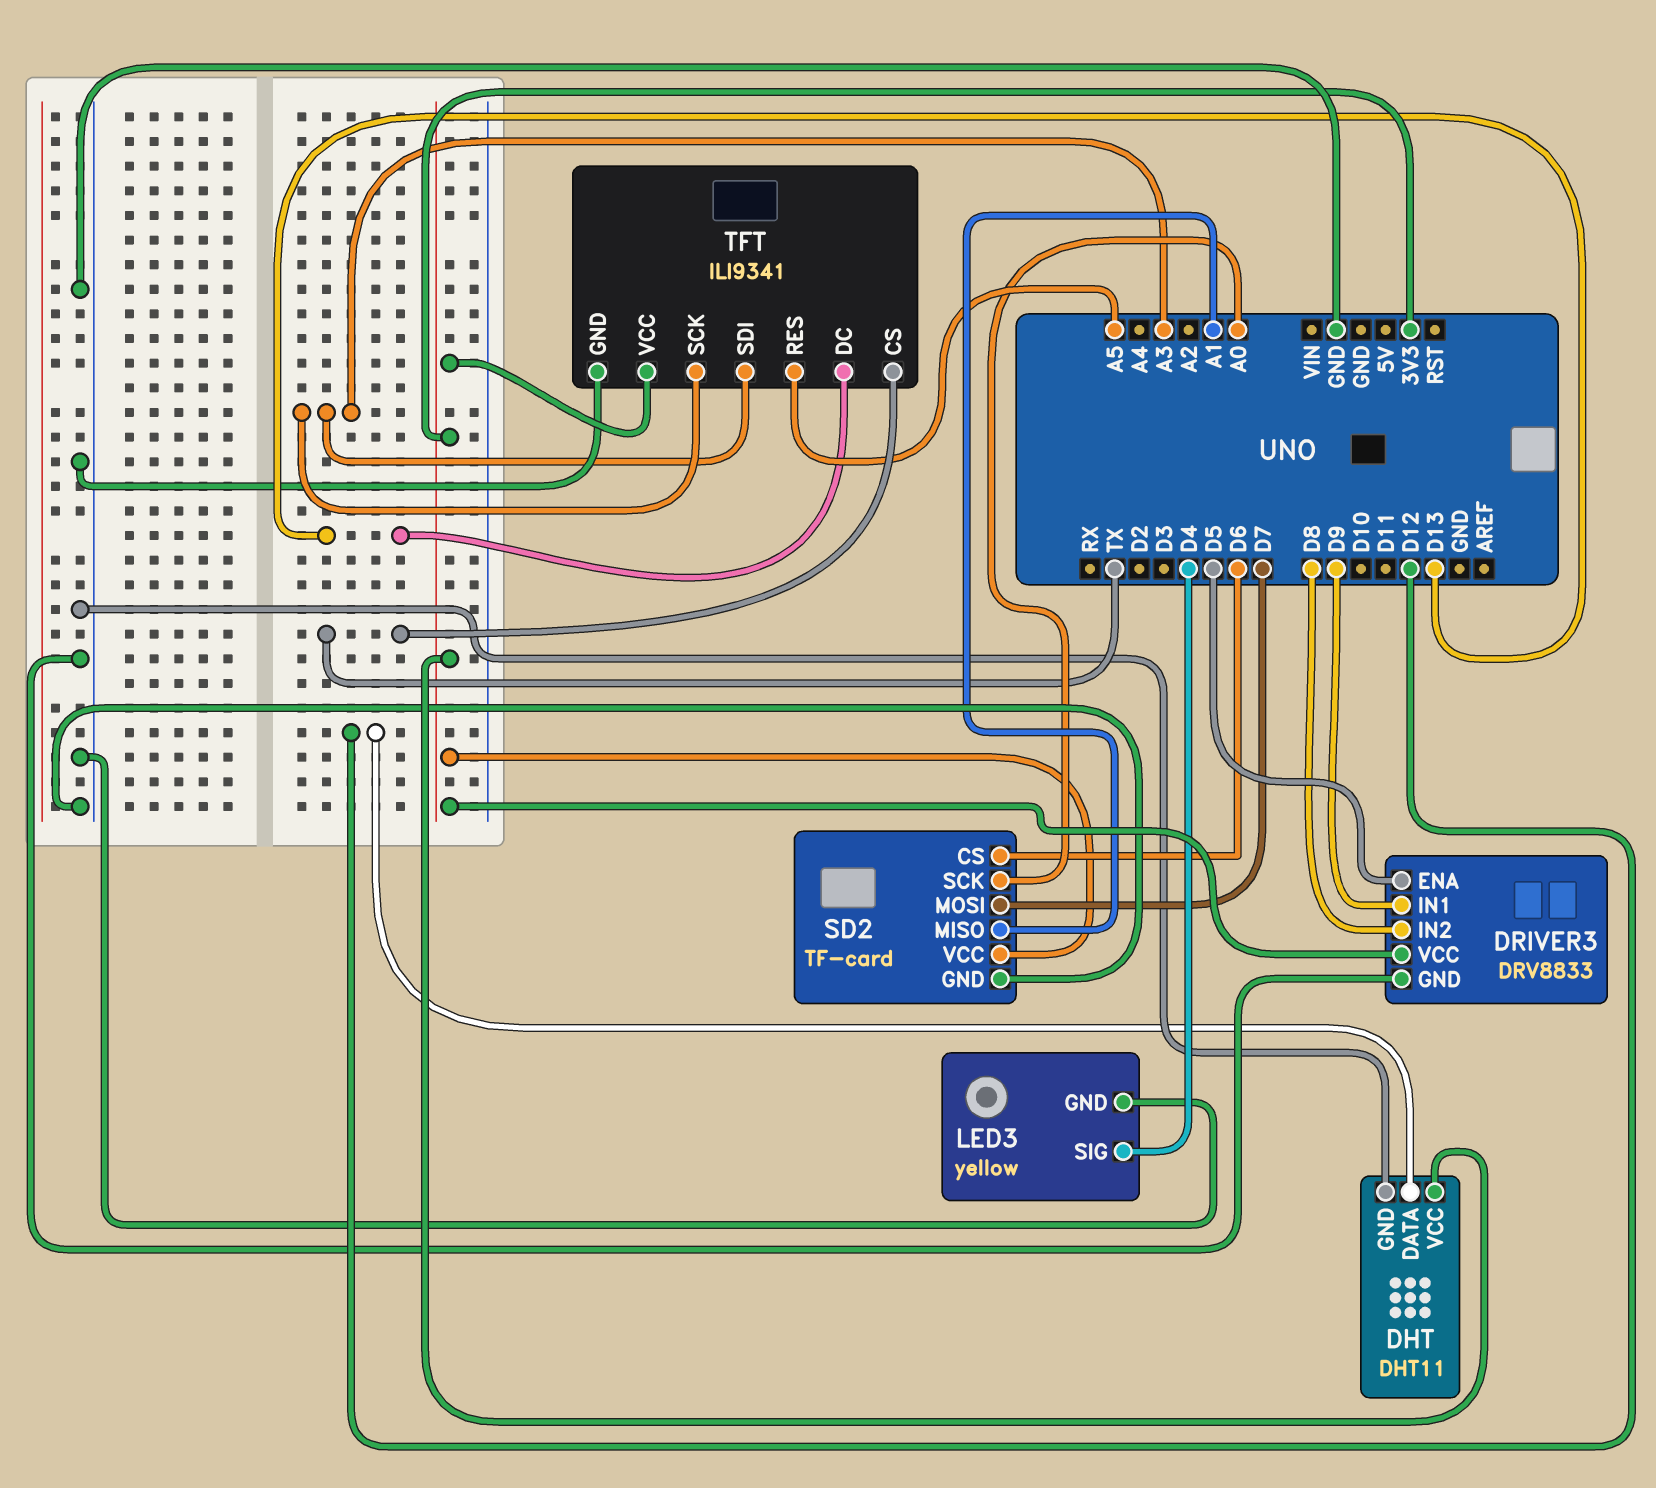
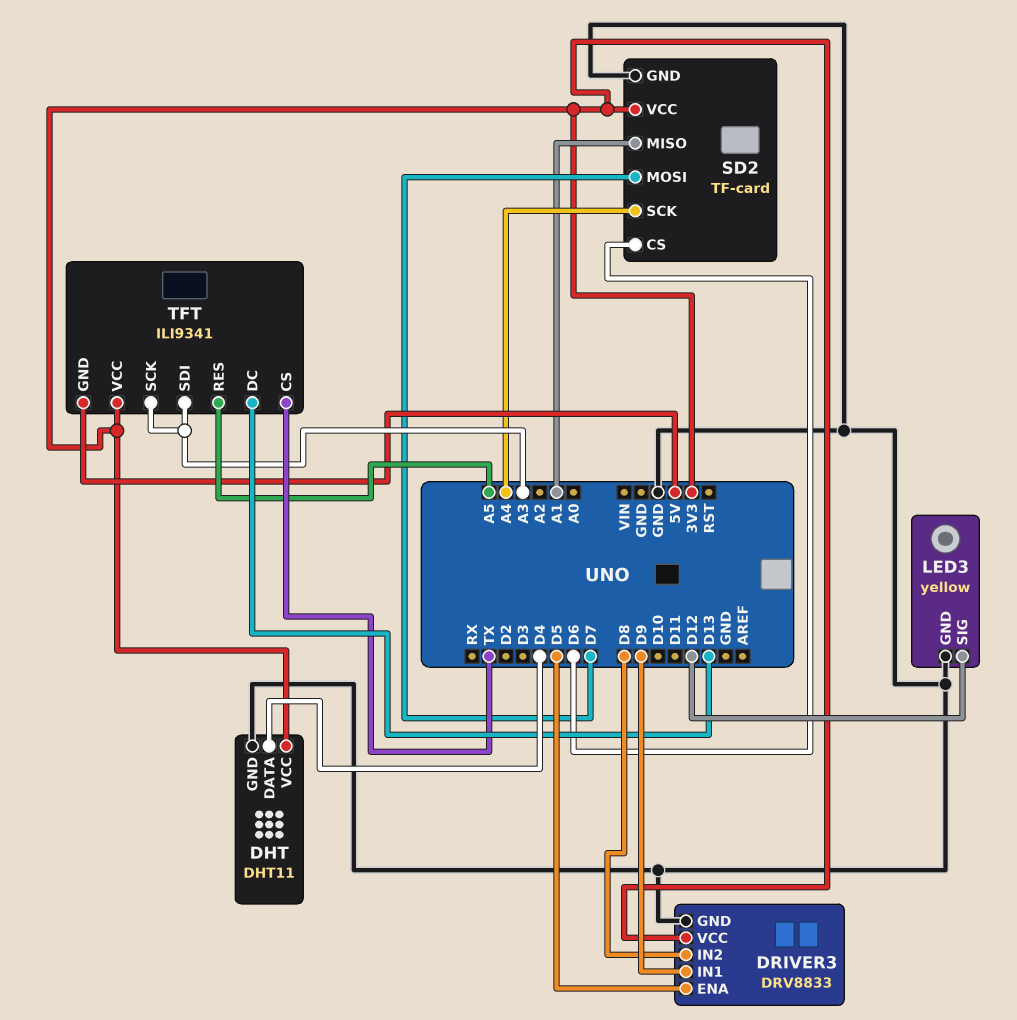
DHT pin DATA: D12 -> D4
LED3 pin SIG: D4 -> D12
SD2 pin SCK: A0 -> A4
TFT pin GND: GND -> 5V

